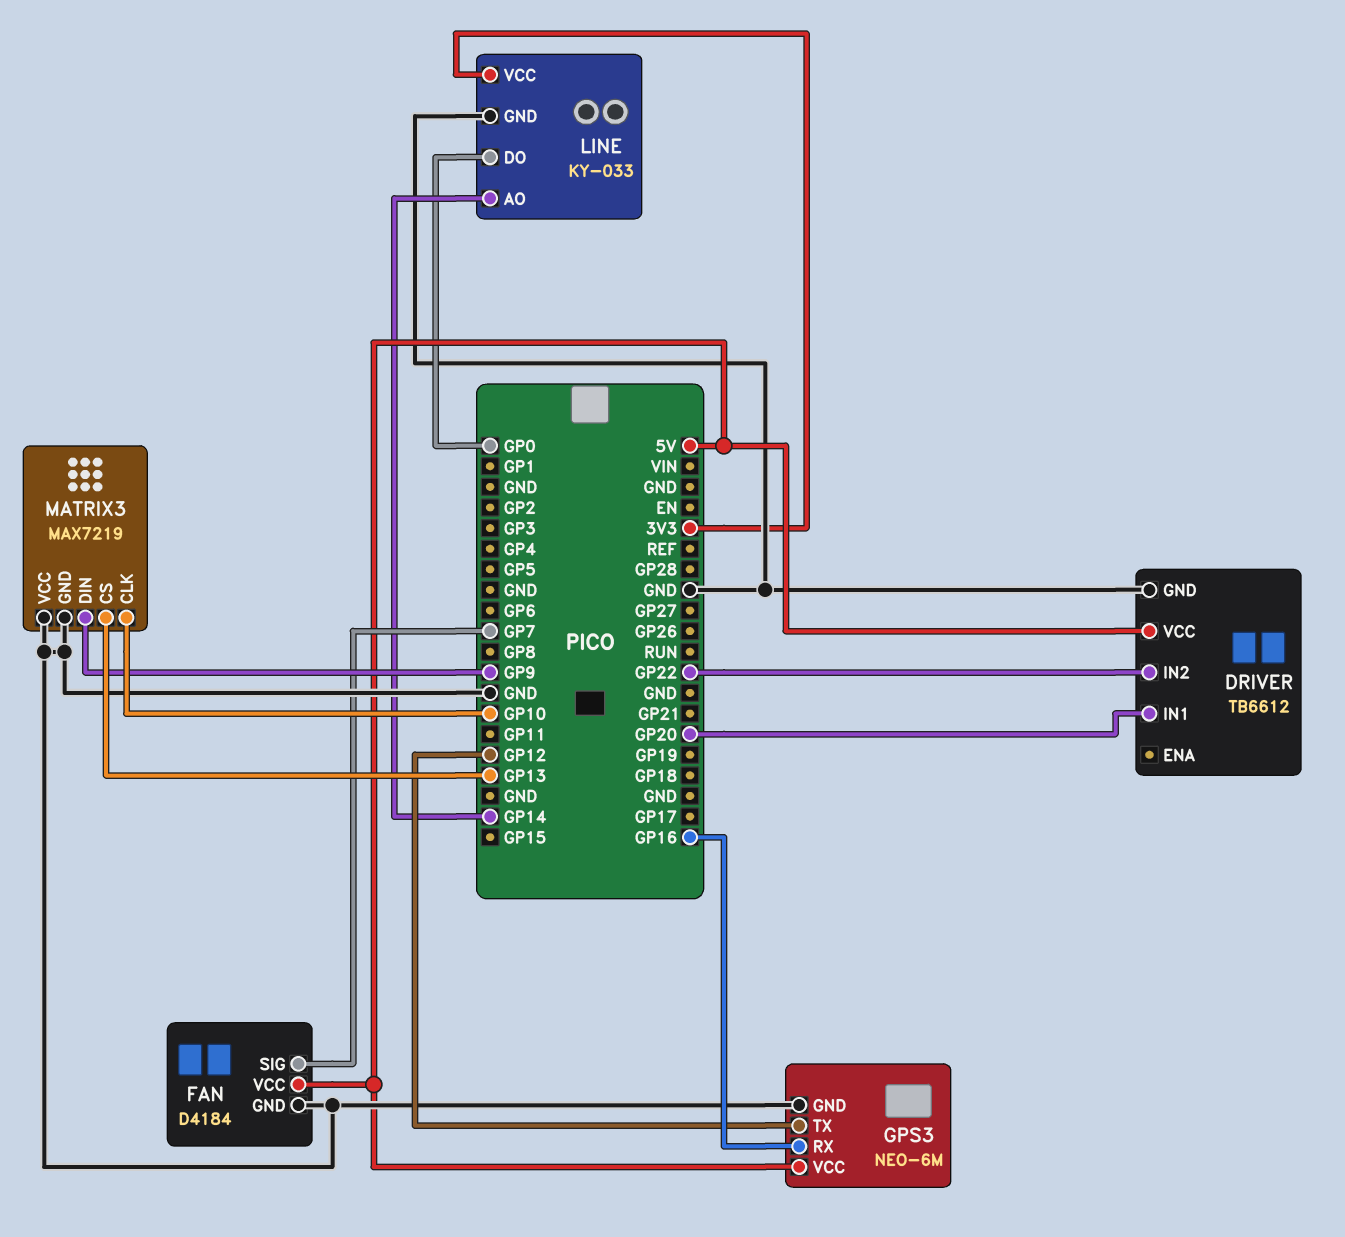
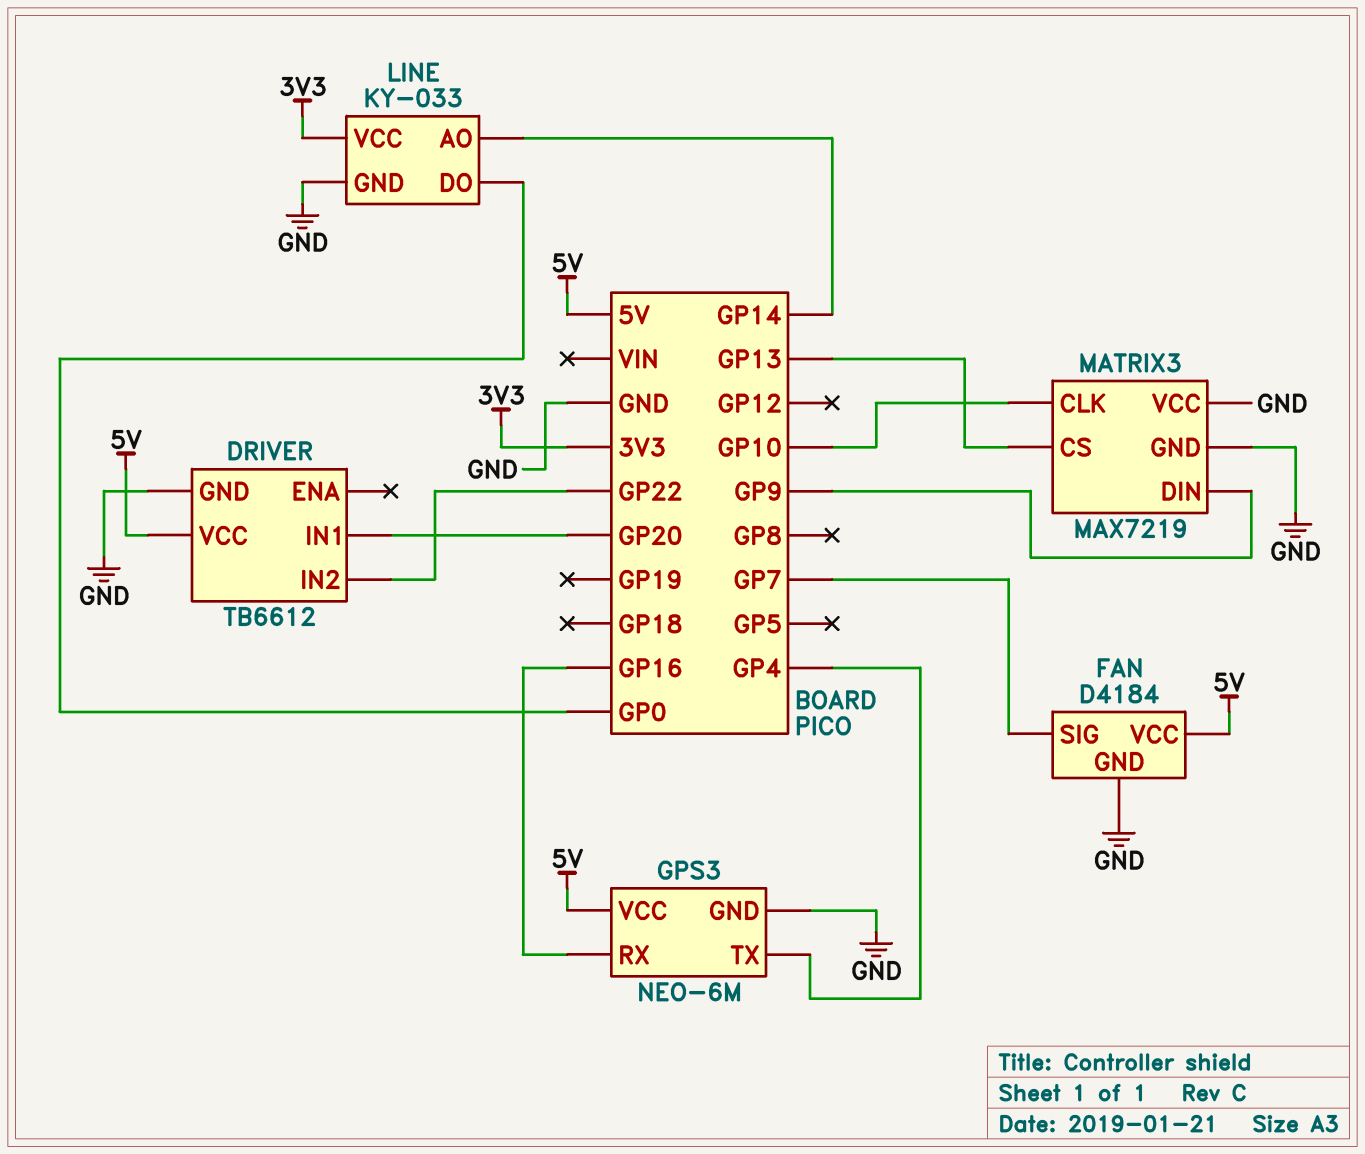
GPS3 pin TX: GP12 -> GP4

